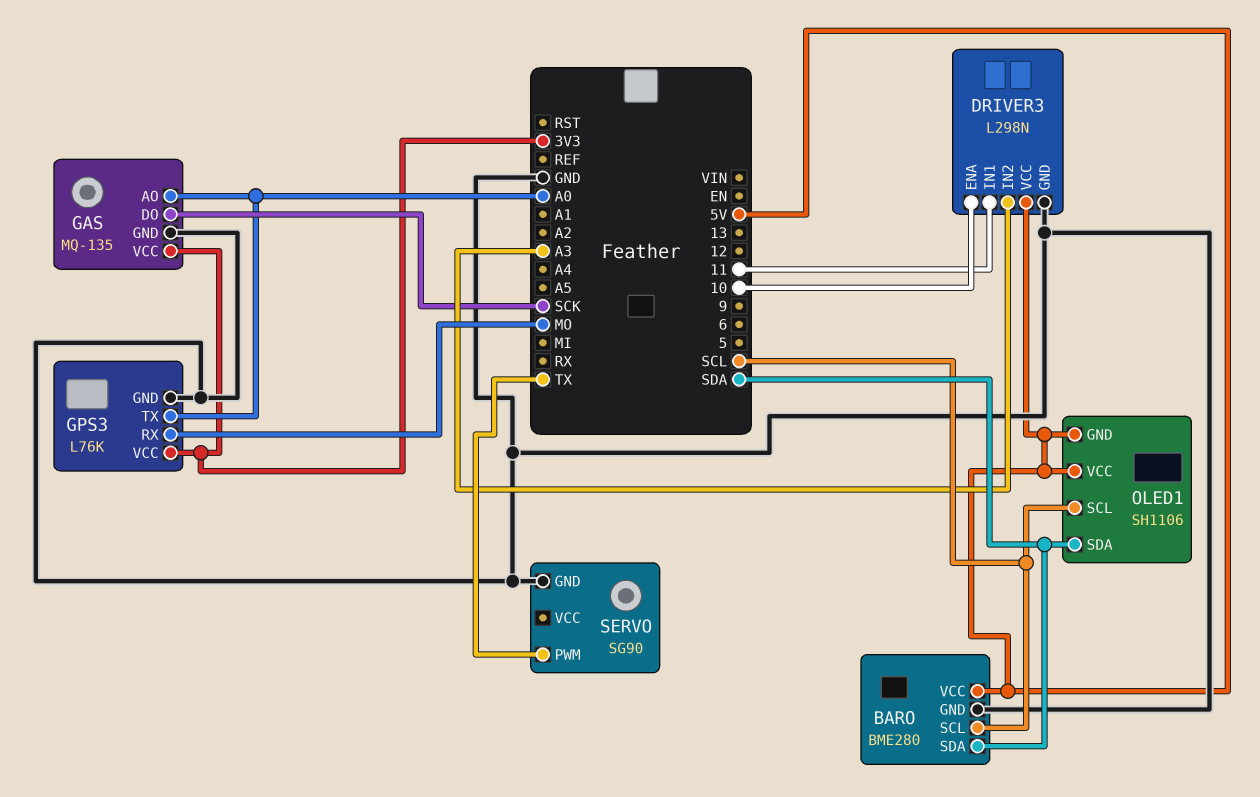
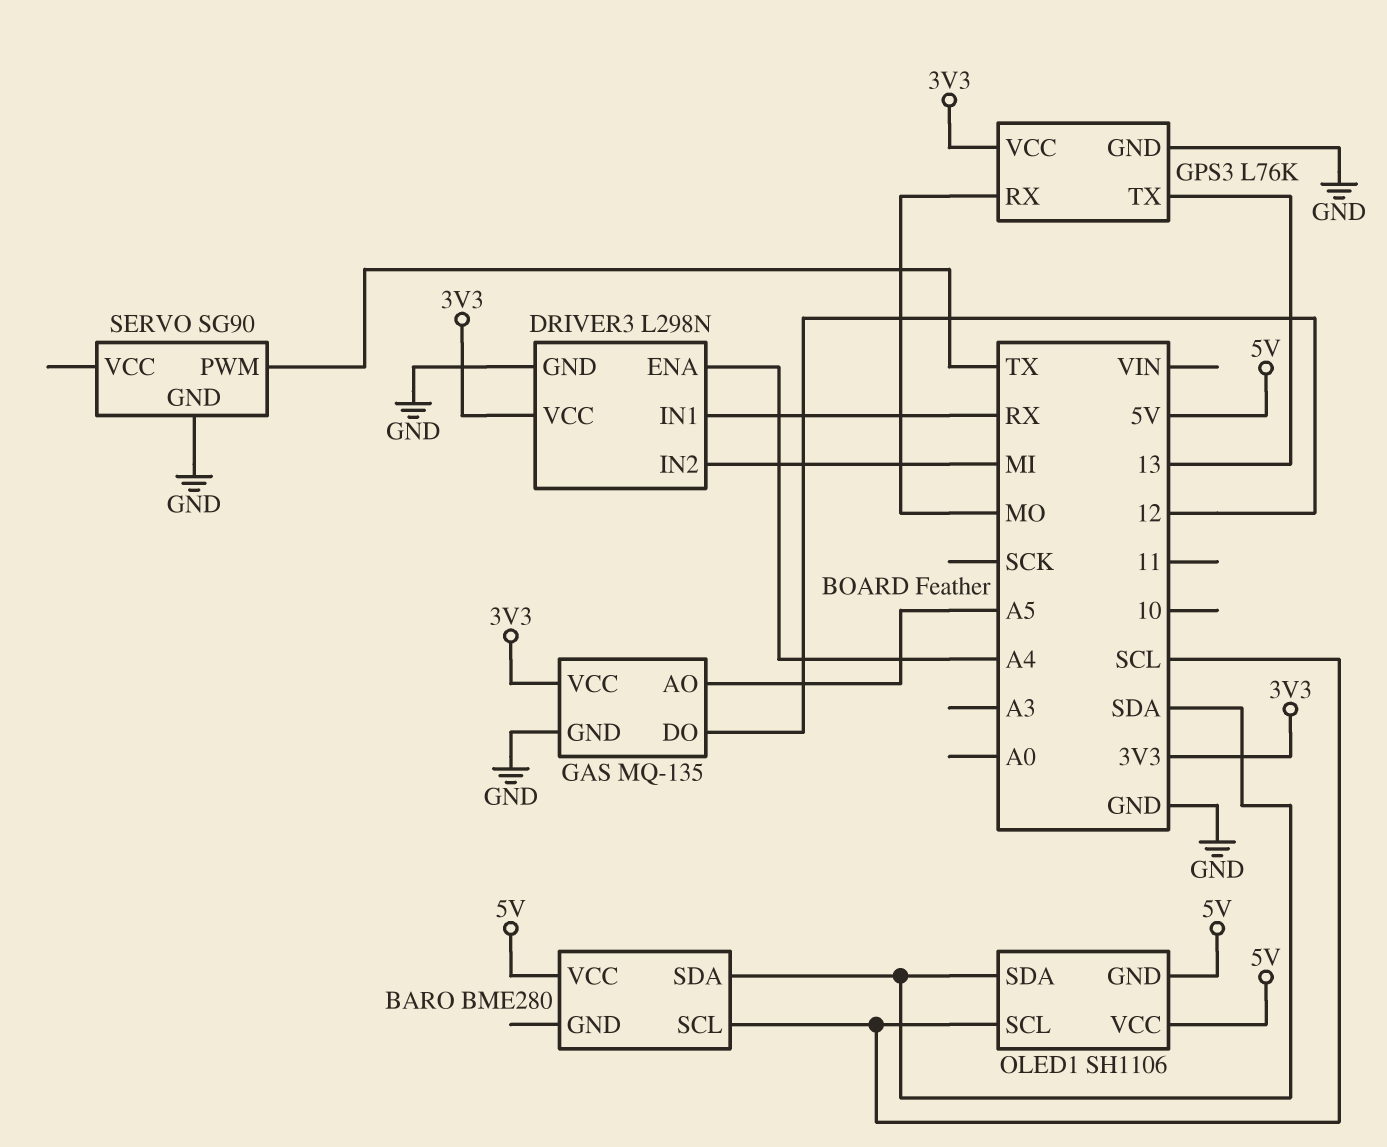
BARO pin GND: GND -> none
DRIVER3 pin ENA: 10 -> A4
DRIVER3 pin IN1: 11 -> RX
DRIVER3 pin IN2: A3 -> MI
DRIVER3 pin VCC: 5V -> 3V3
GAS pin AO: A0 -> A5
GAS pin DO: SCK -> 12
GPS3 pin TX: A0 -> 13

